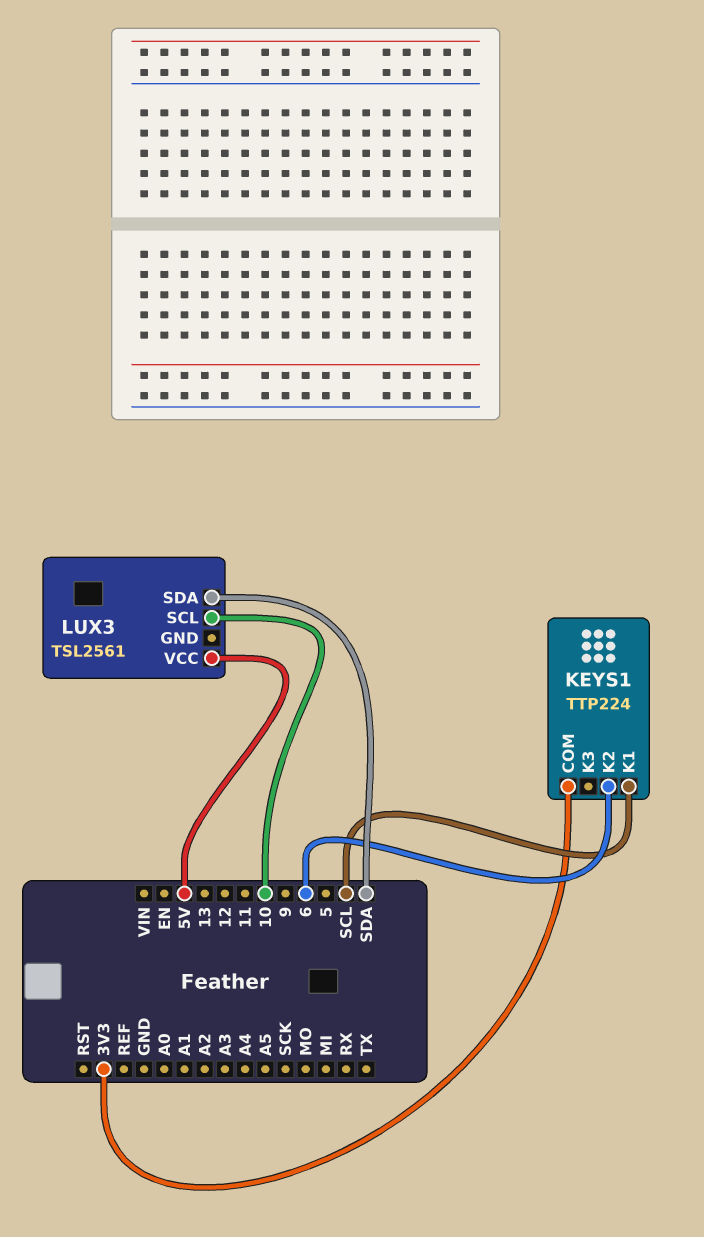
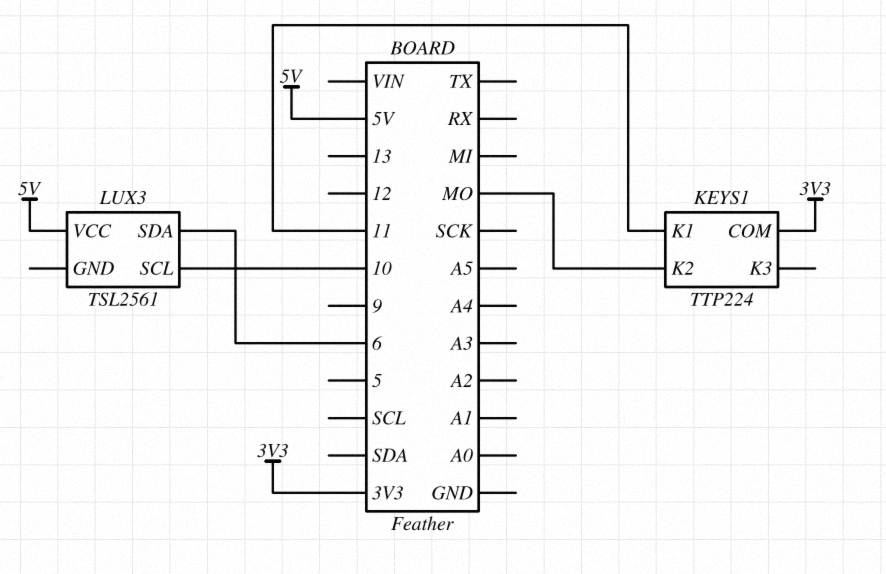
KEYS1 pin K1: SCL -> 11
KEYS1 pin K2: 6 -> MO
LUX3 pin SDA: SDA -> 6

